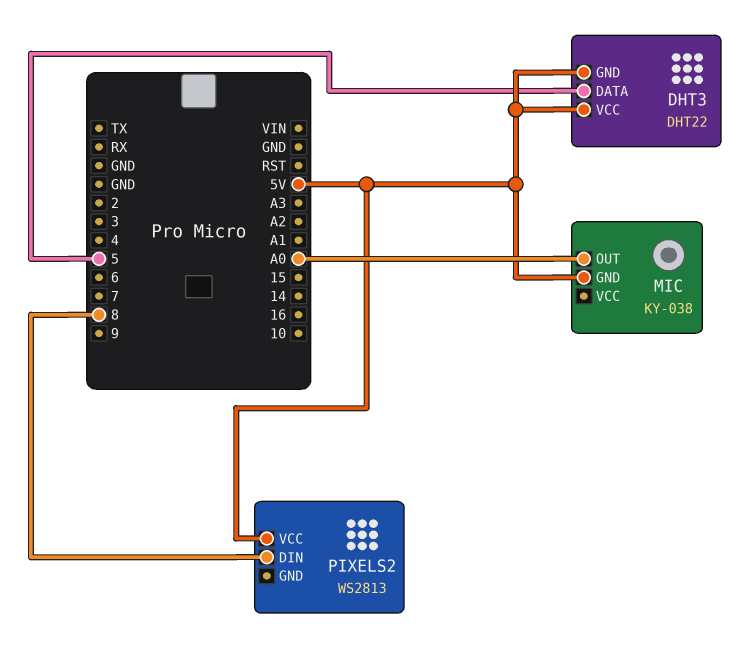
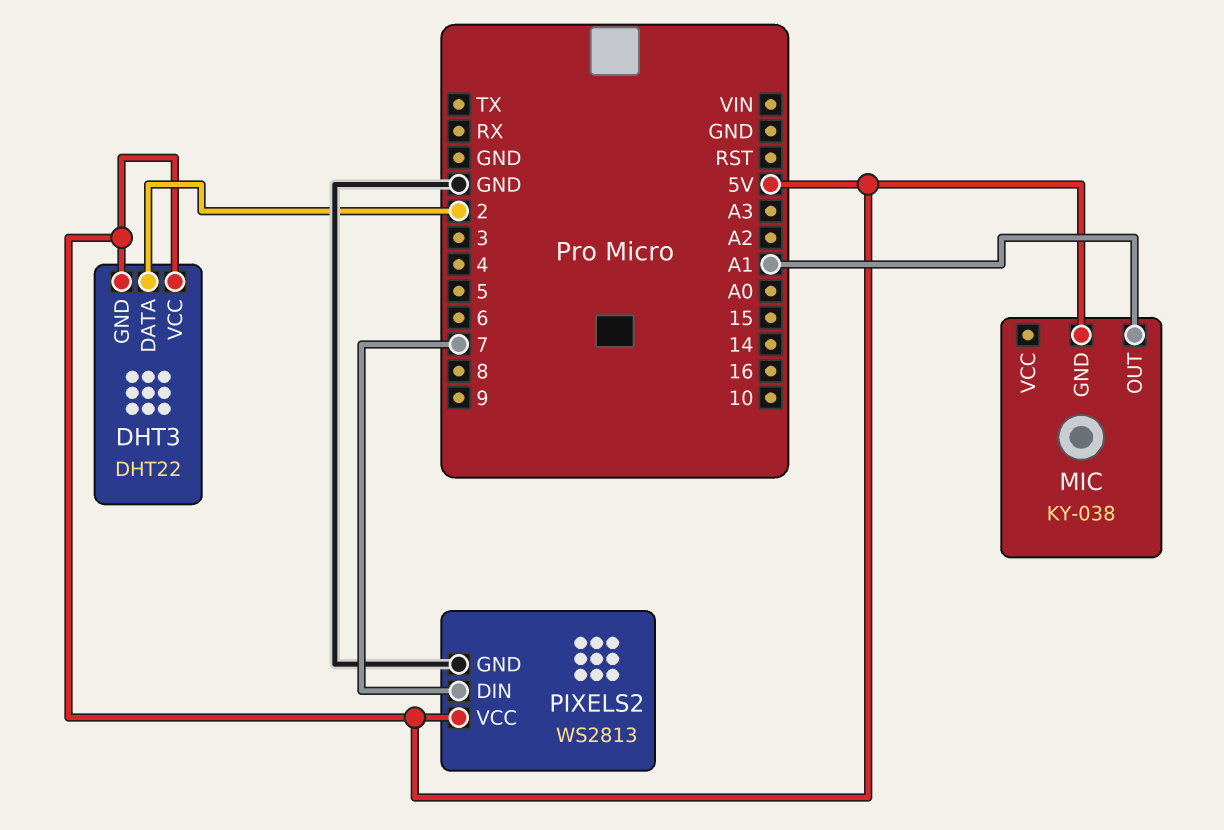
DHT3 pin DATA: 5 -> 2
MIC pin OUT: A0 -> A1
PIXELS2 pin DIN: 8 -> 7
PIXELS2 pin GND: none -> GND

